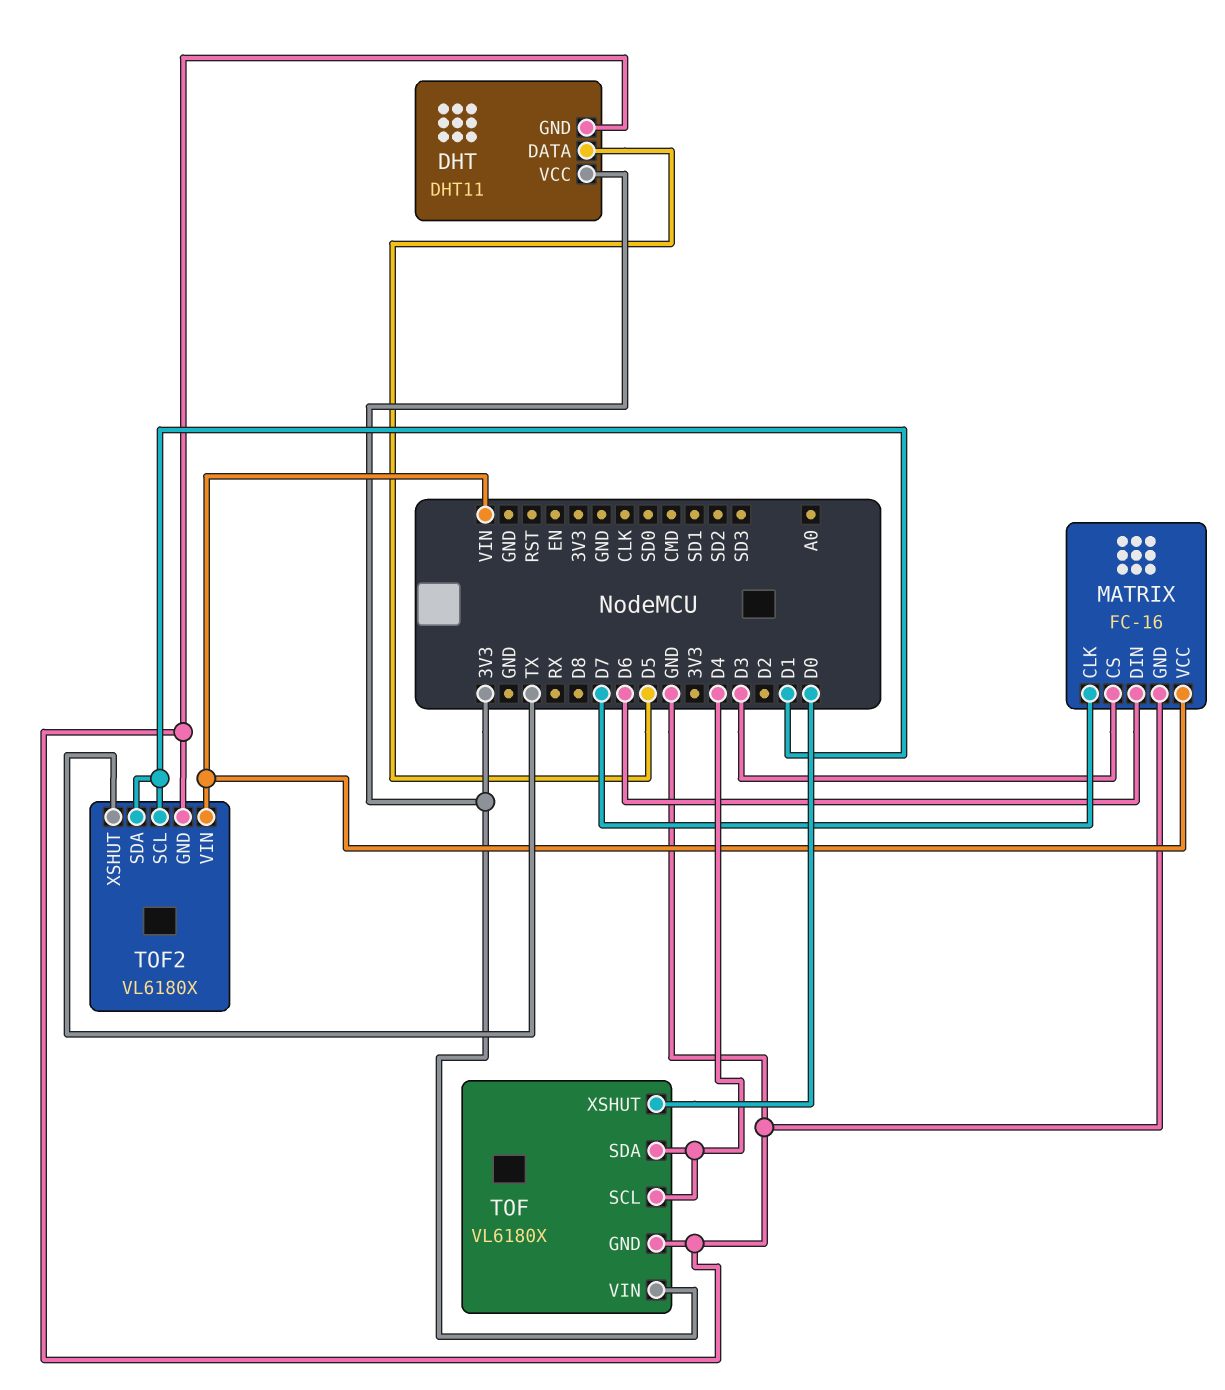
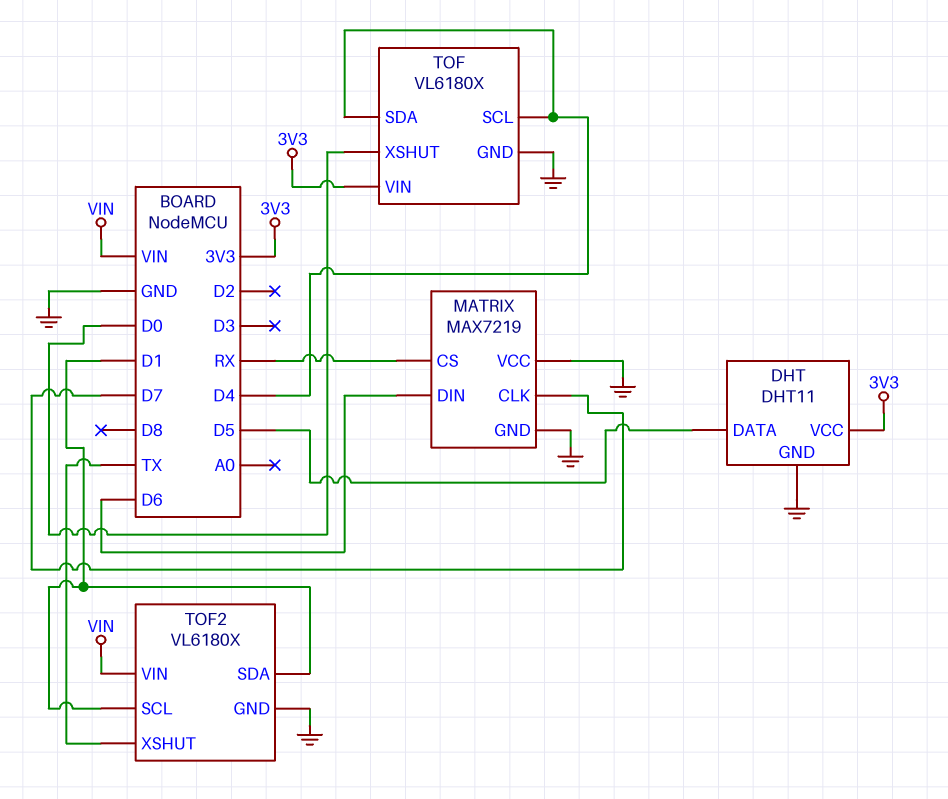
MATRIX: FC-16 -> MAX7219
MATRIX pin CS: D3 -> RX
MATRIX pin VCC: VIN -> GND

